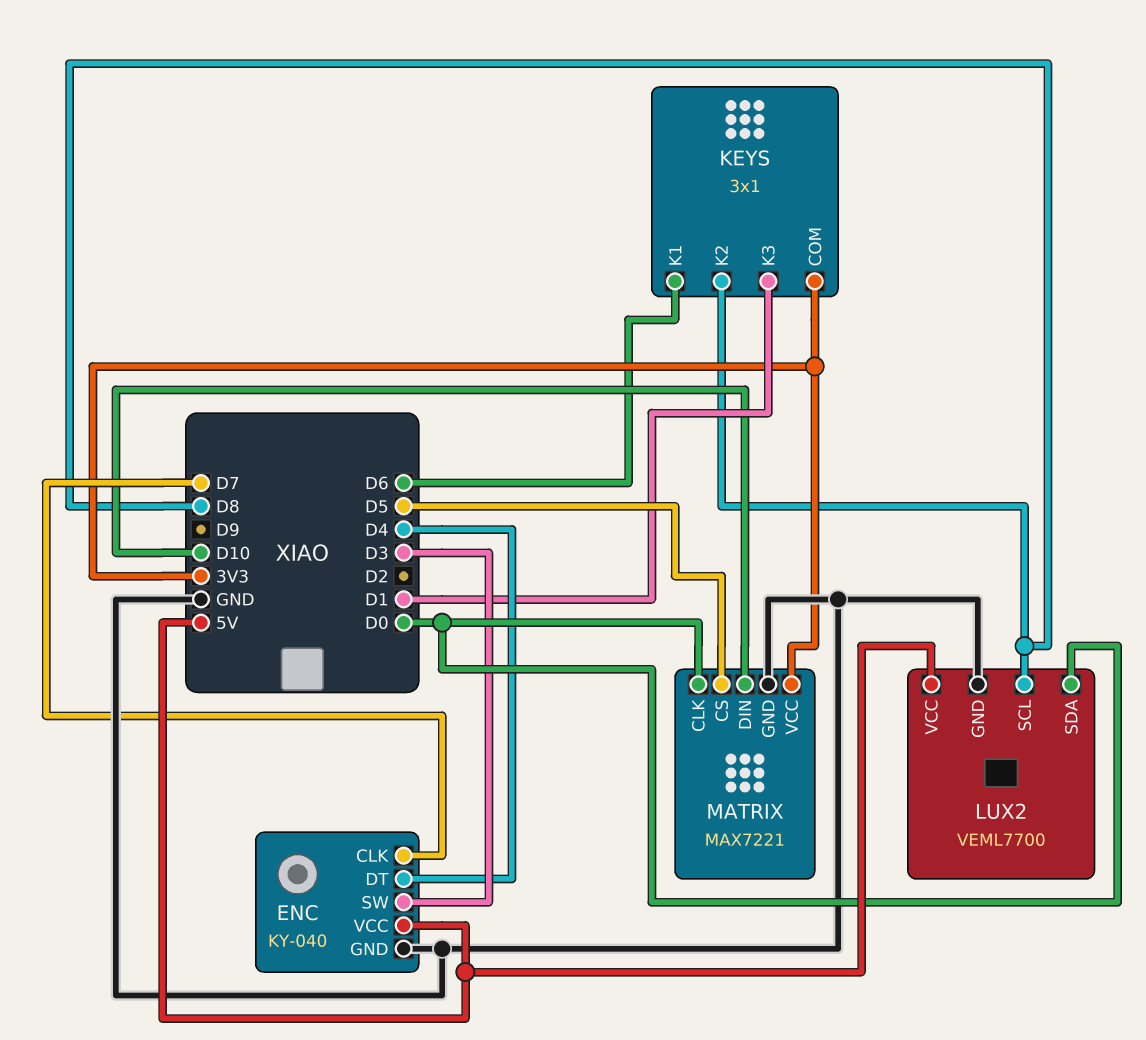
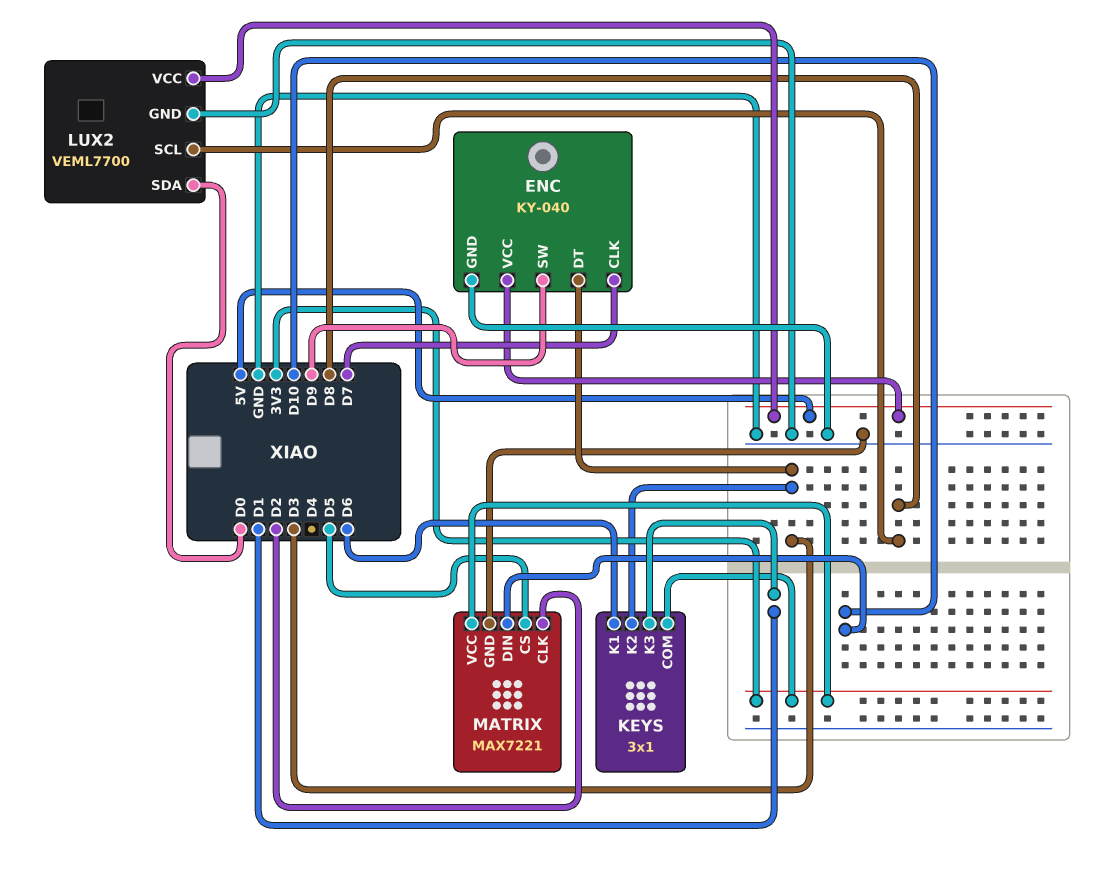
ENC pin DT: D4 -> D3
ENC pin SW: D3 -> D9
KEYS pin K2: D8 -> D3
MATRIX pin CLK: D0 -> D2

